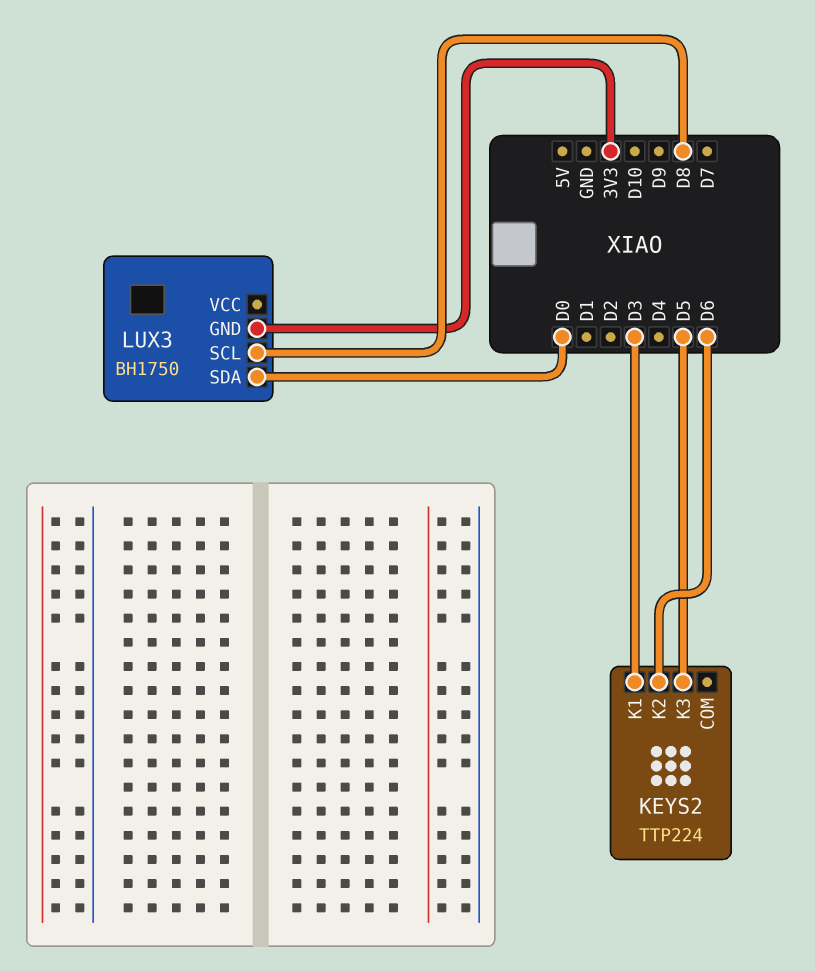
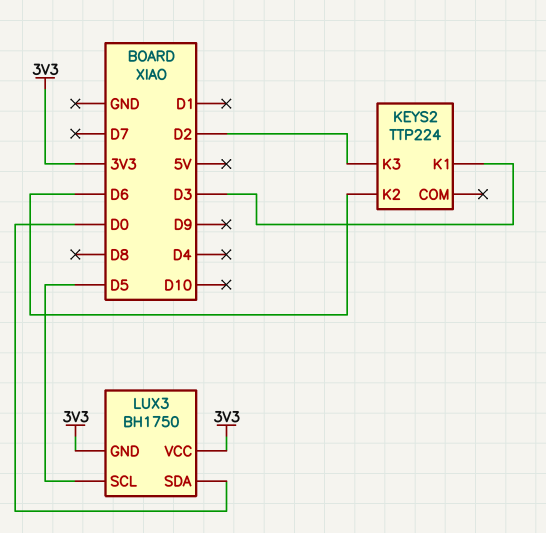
KEYS2 pin K3: D5 -> D2
LUX3 pin SCL: D8 -> D5
LUX3 pin VCC: none -> 3V3

